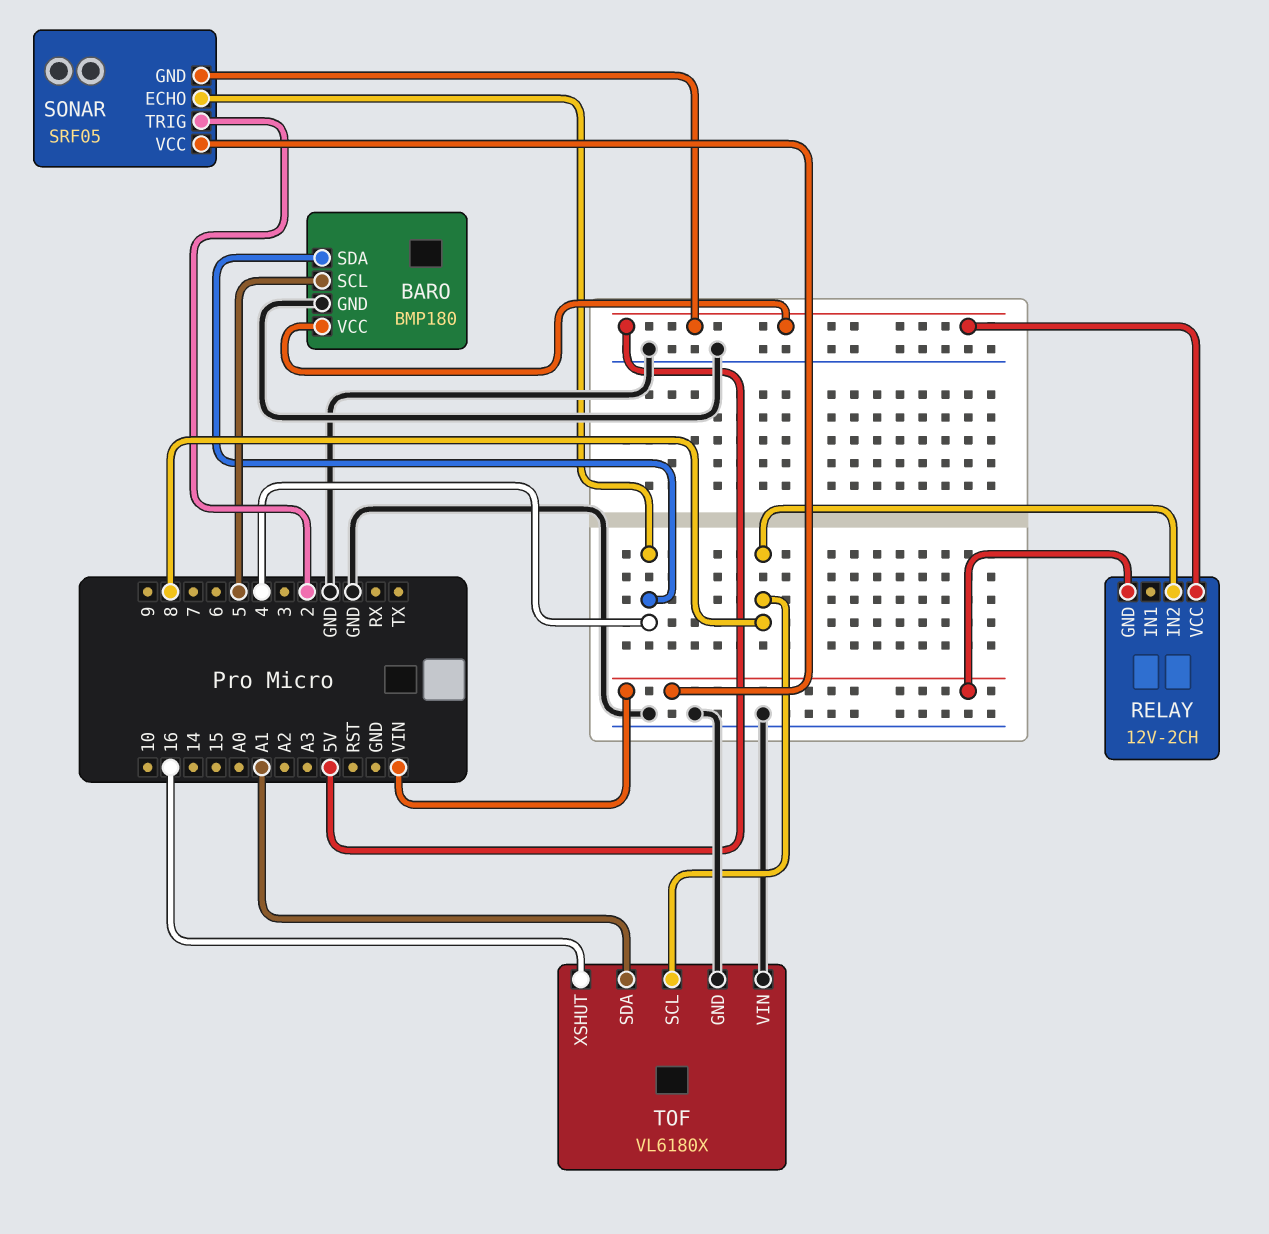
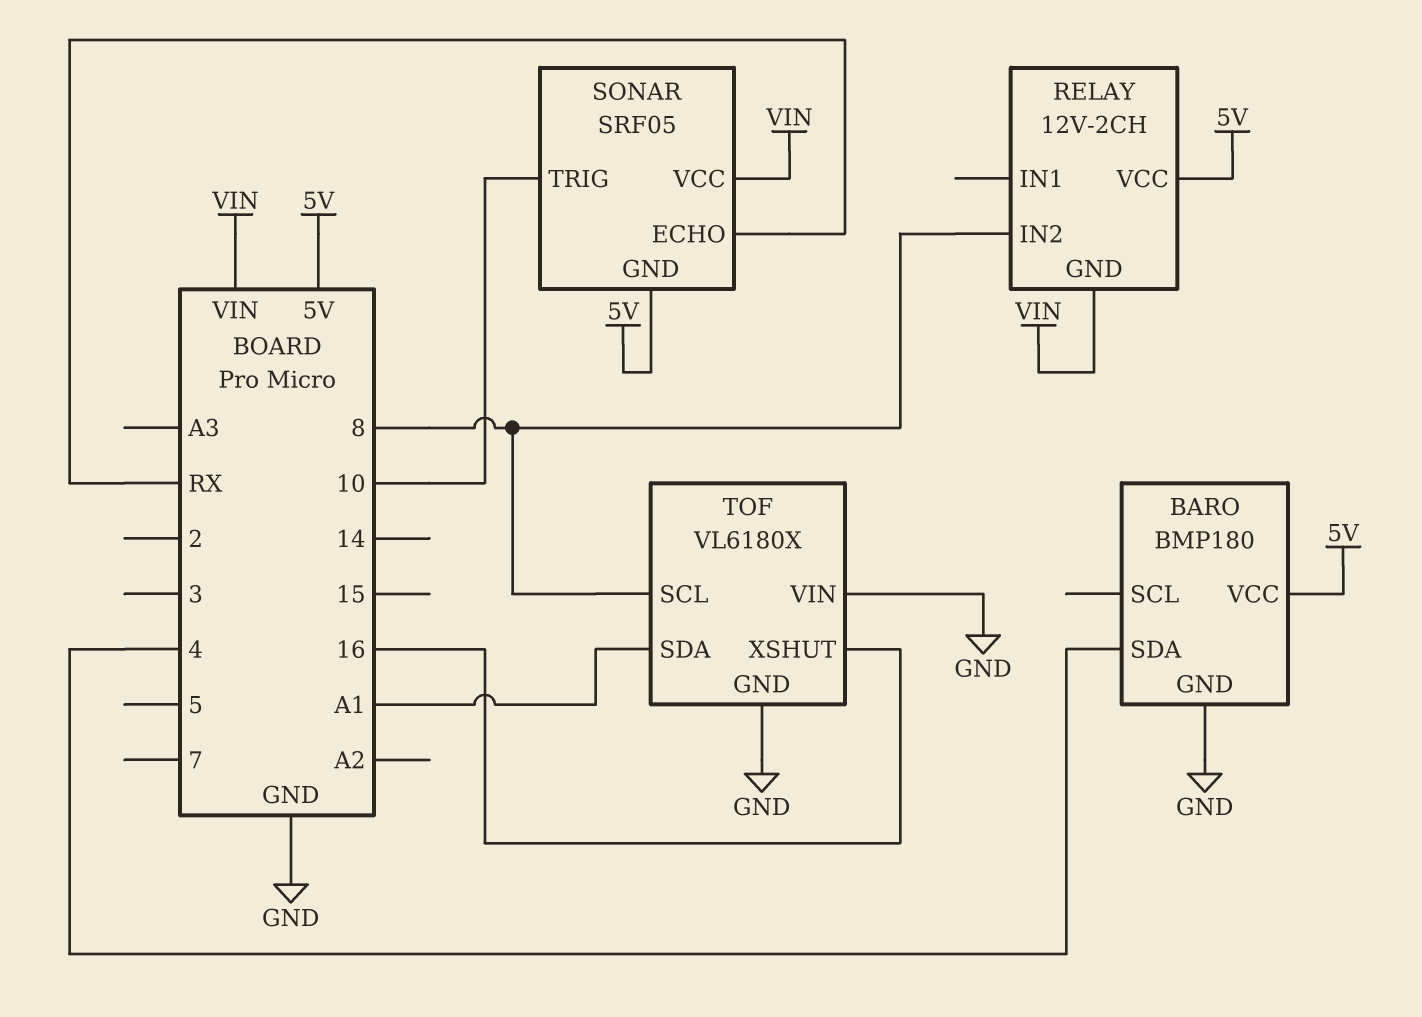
BARO pin SCL: 5 -> none
SONAR pin ECHO: 4 -> RX
SONAR pin TRIG: 2 -> 10

